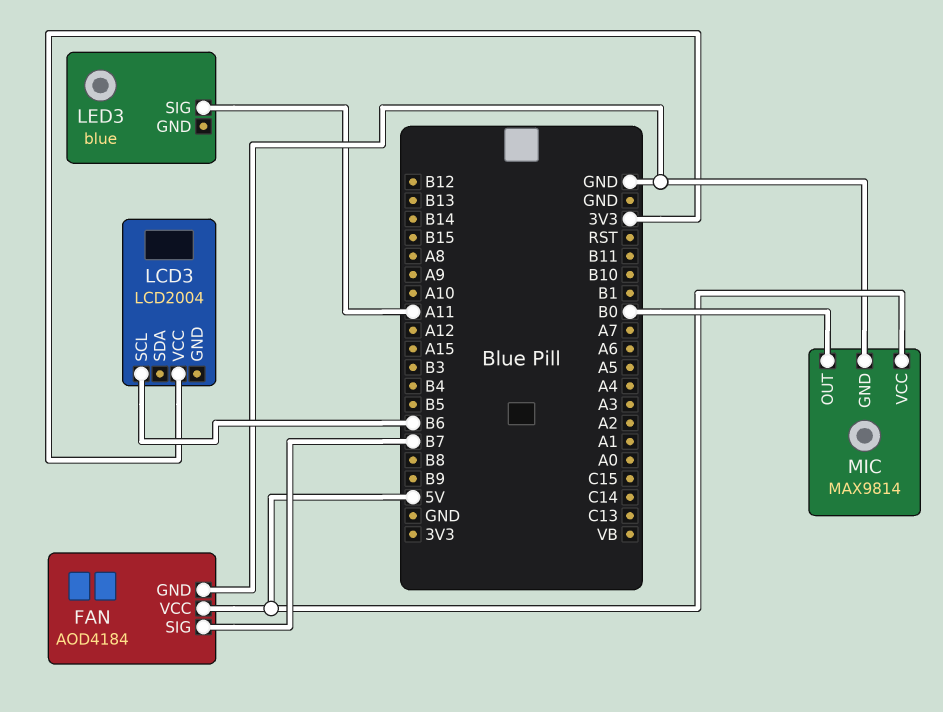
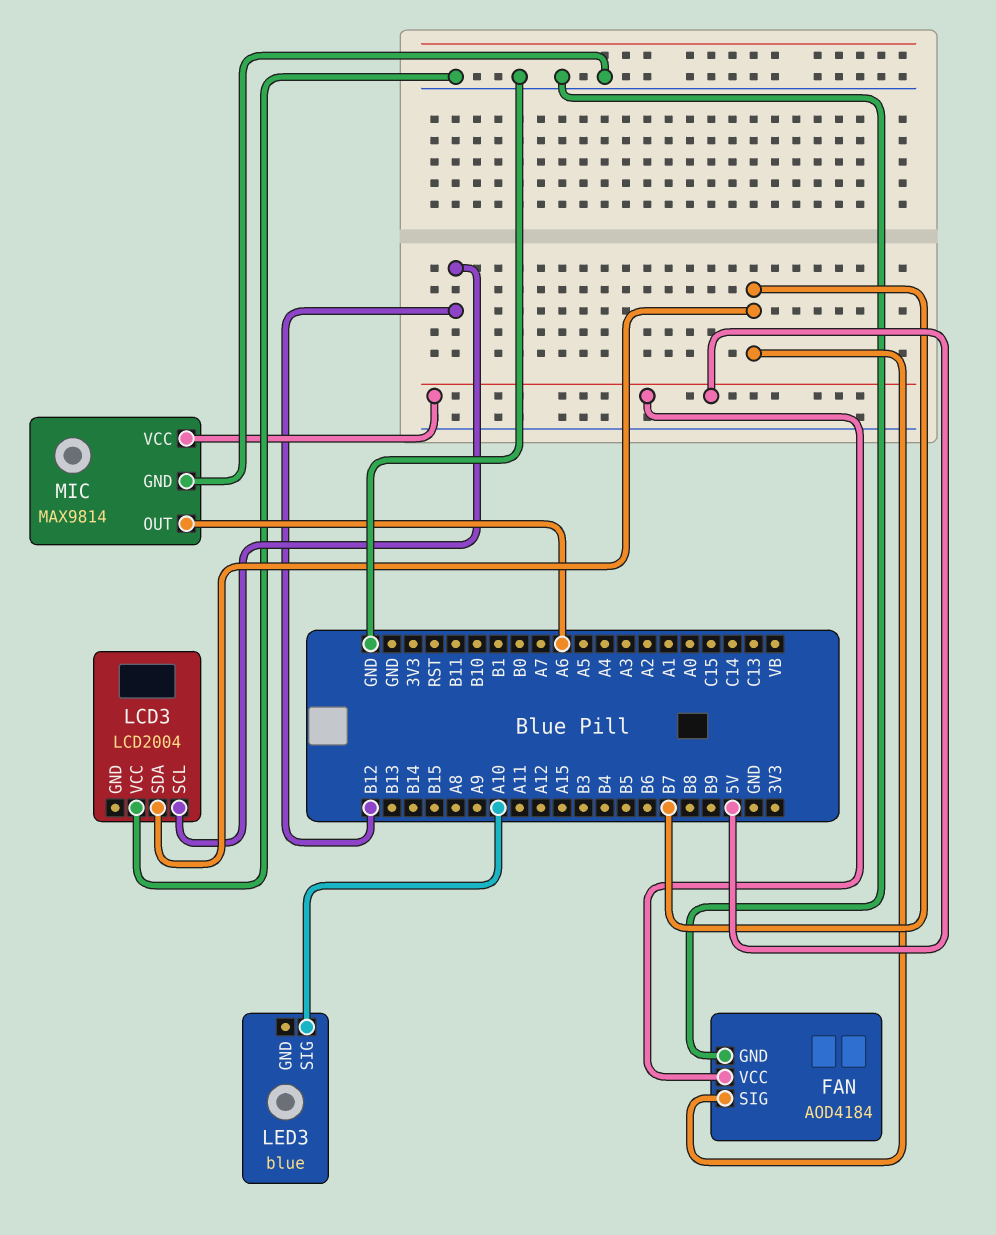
LCD3 pin SCL: B6 -> B12
LCD3 pin SDA: none -> B7
LCD3 pin VCC: 3V3 -> GND
LED3 pin SIG: A11 -> A10
MIC pin OUT: B0 -> A6

